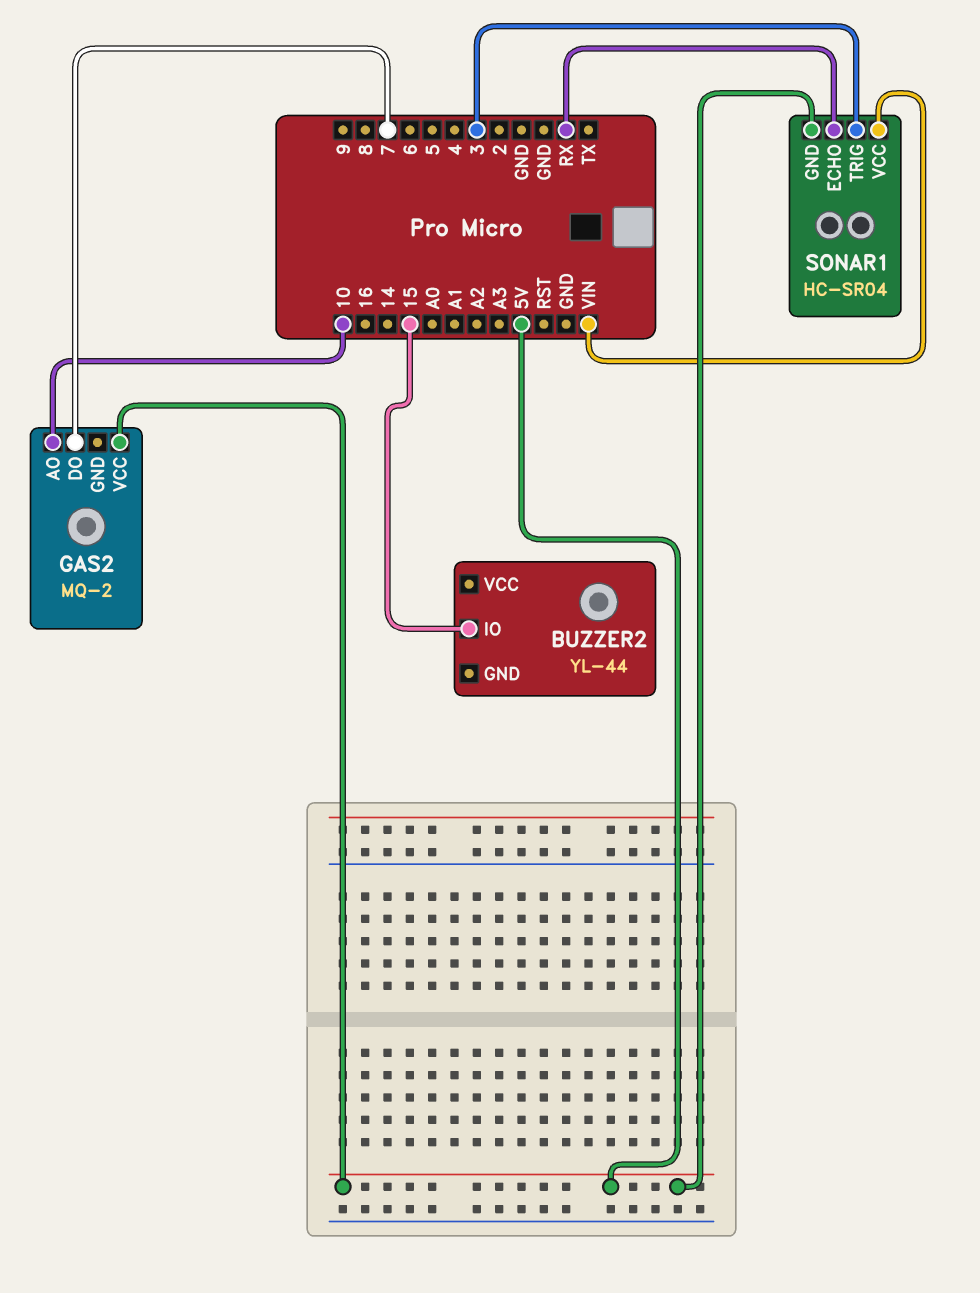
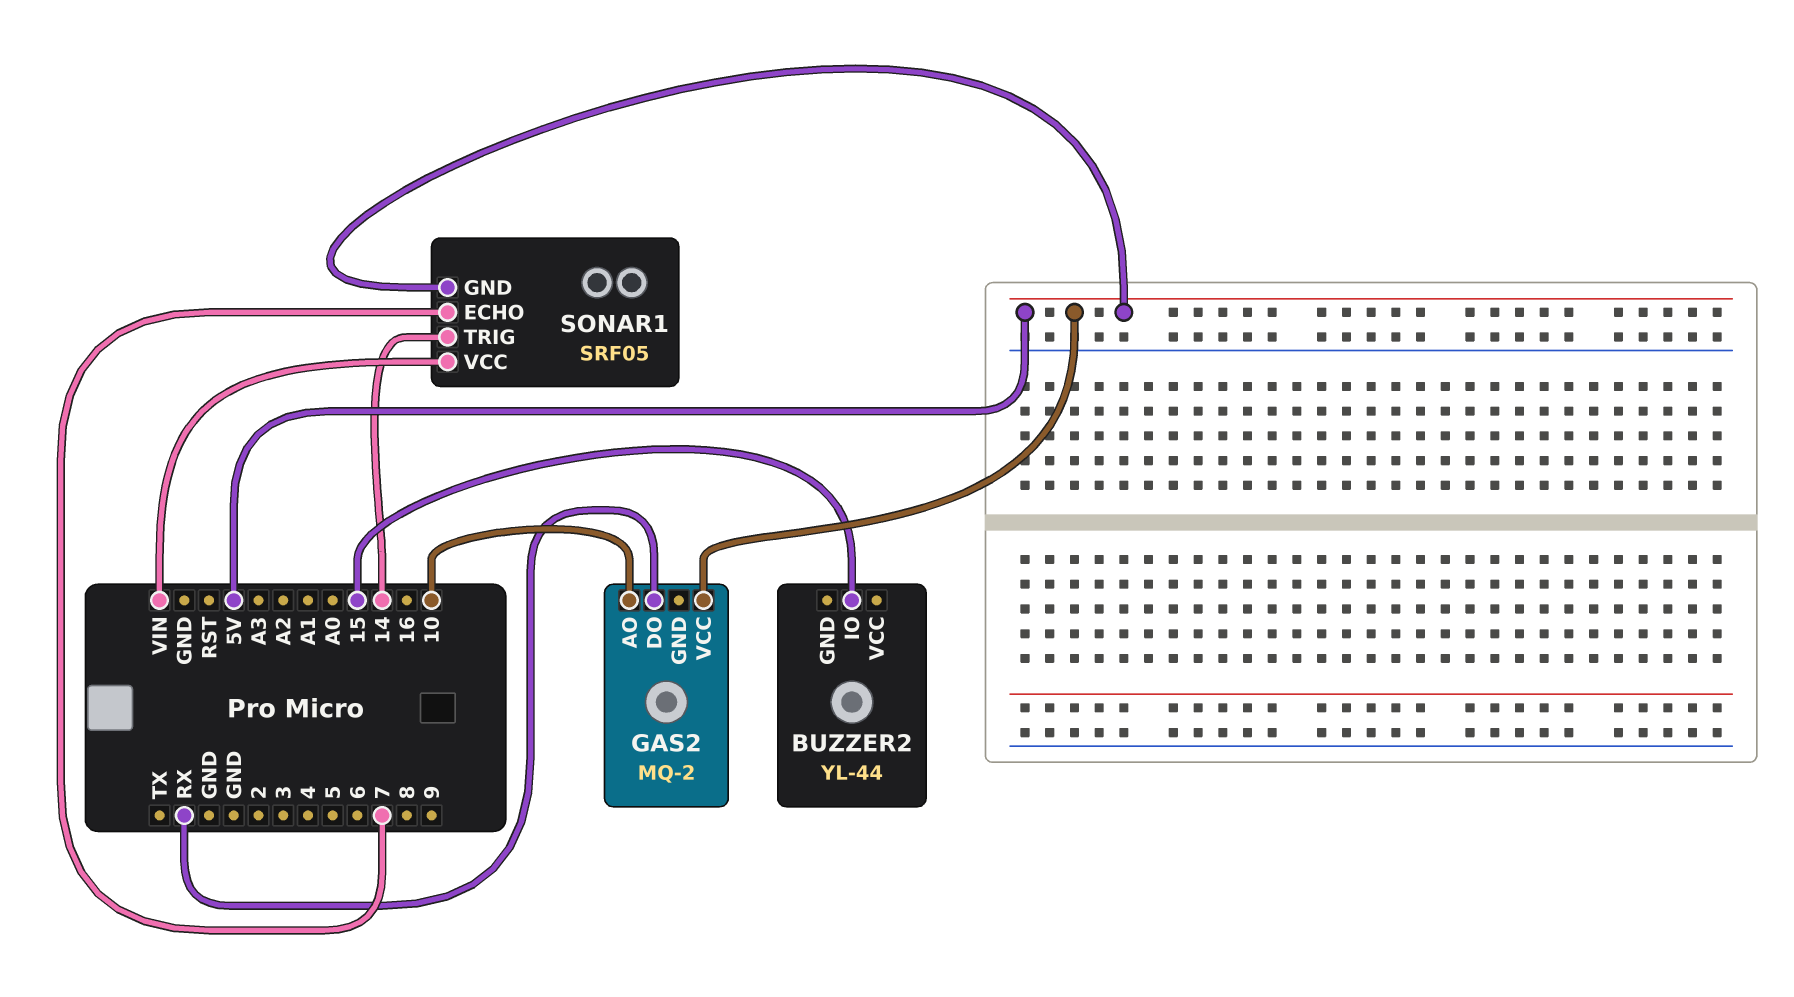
GAS2 pin DO: 7 -> RX
SONAR1: HC-SR04 -> SRF05
SONAR1 pin ECHO: RX -> 7
SONAR1 pin TRIG: 3 -> 14

